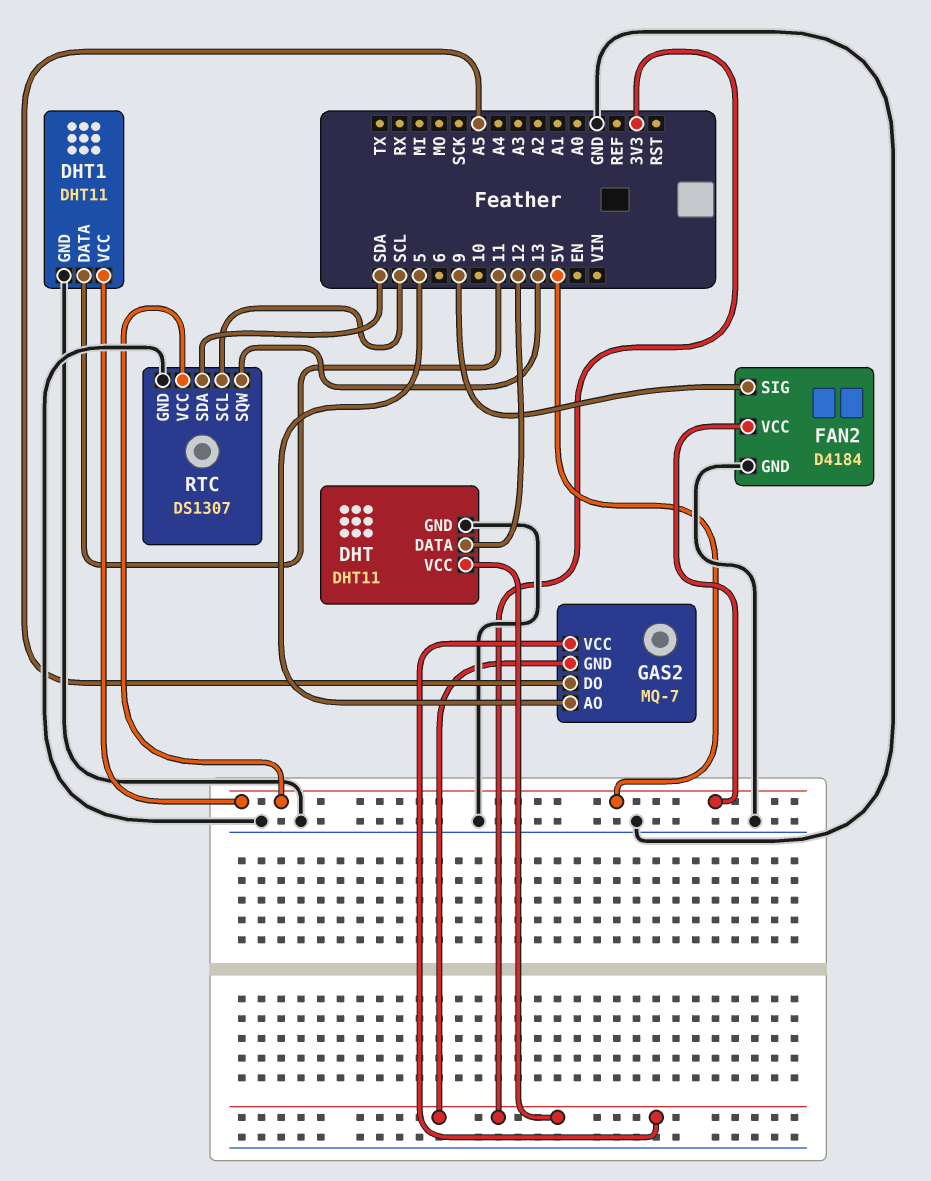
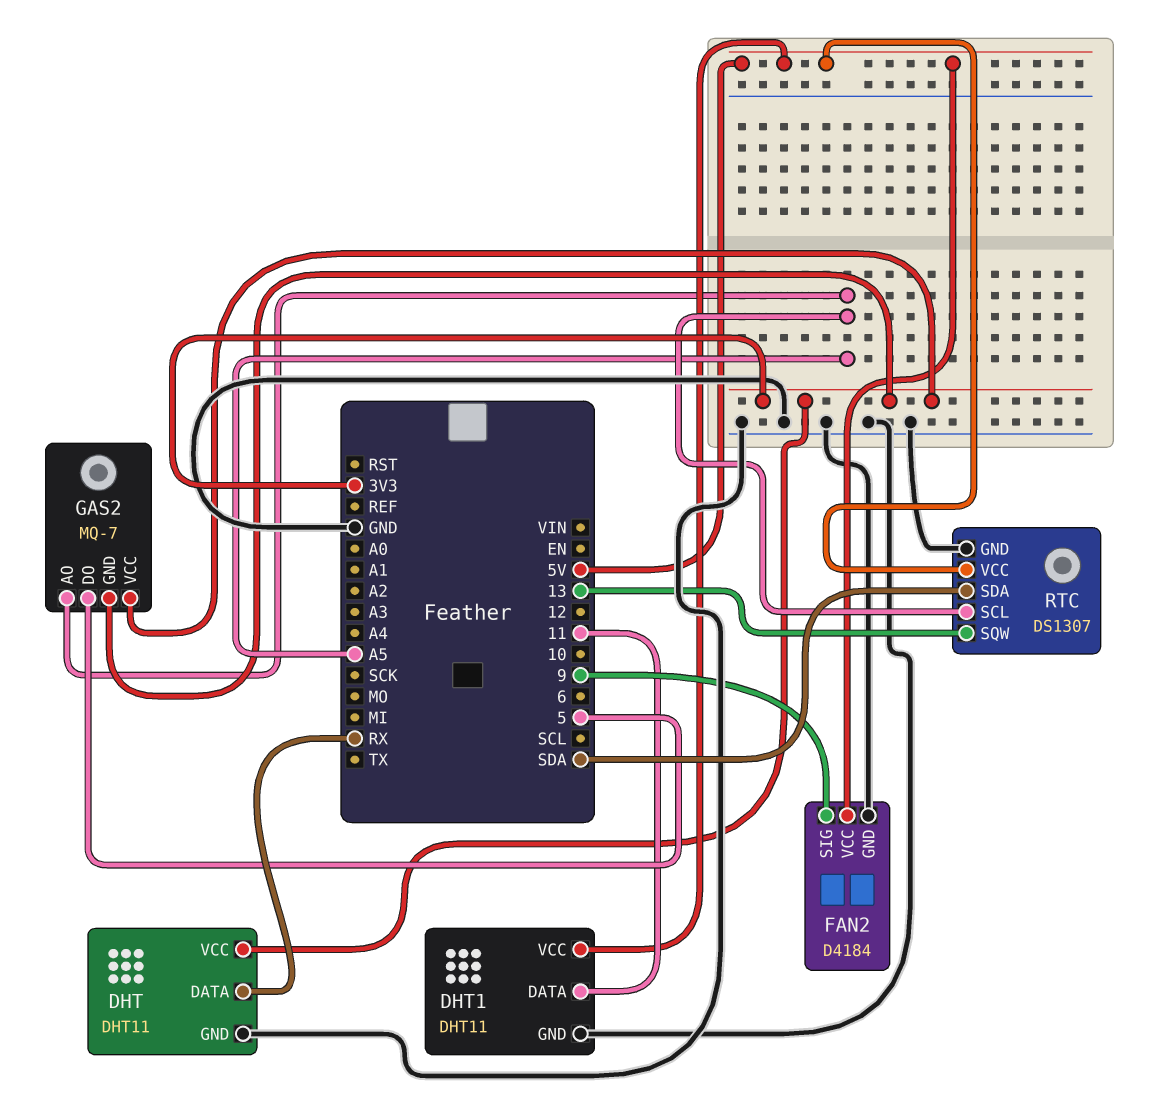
DHT pin DATA: 12 -> RX
GAS2 pin AO: 5 -> A5
GAS2 pin DO: A5 -> 5
RTC pin SCL: SCL -> A5

